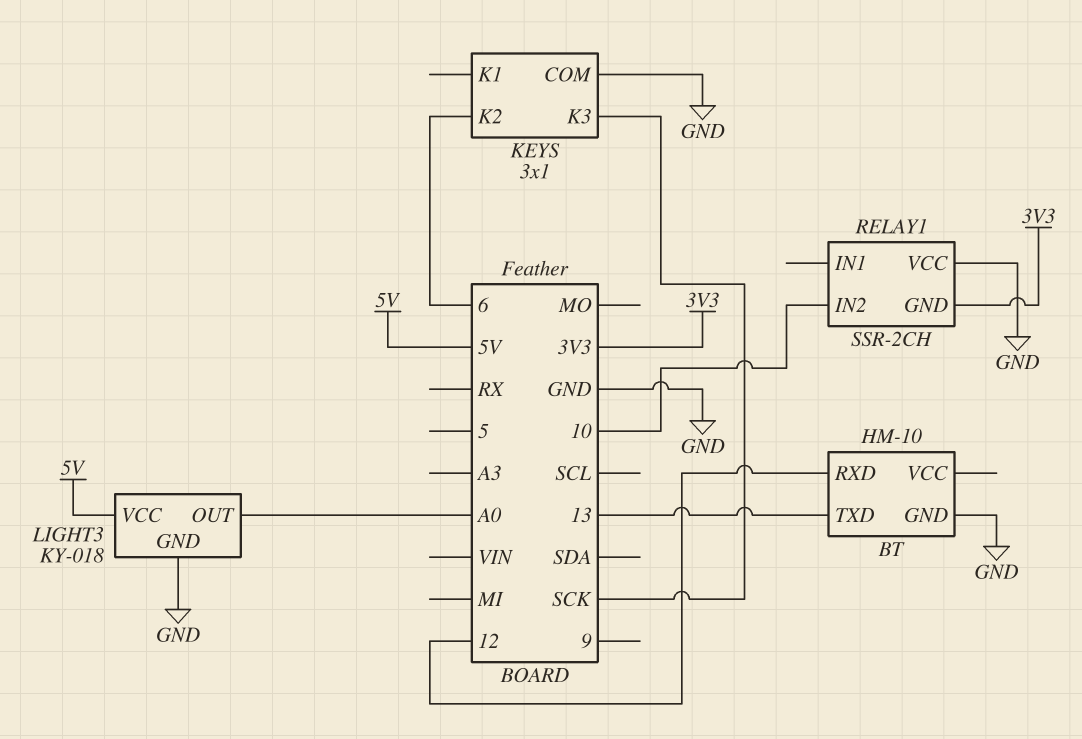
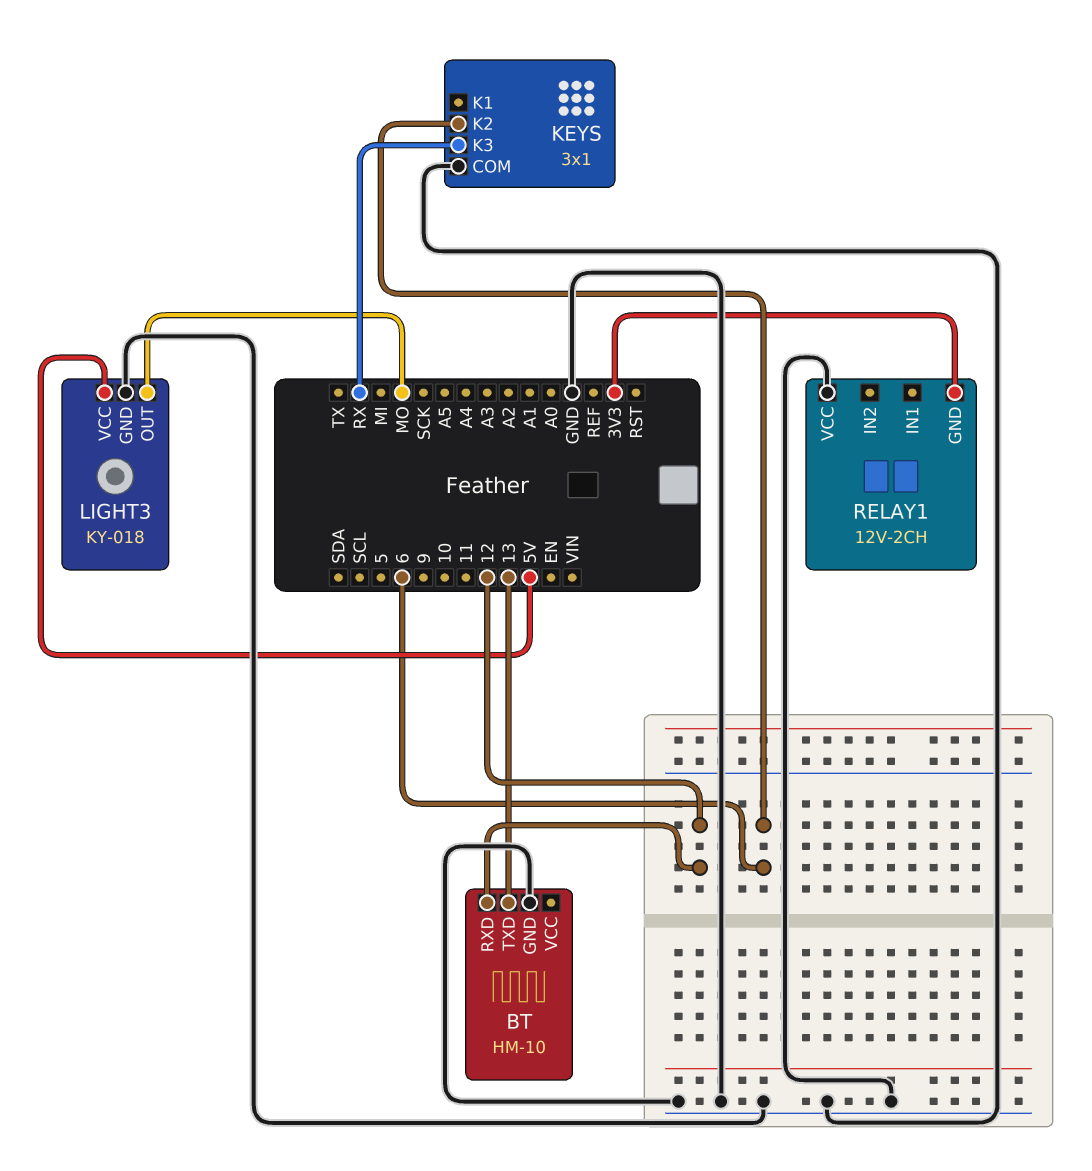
KEYS pin K3: SCK -> RX
LIGHT3 pin OUT: A0 -> MO
RELAY1: SSR-2CH -> 12V-2CH
RELAY1 pin IN2: 10 -> none

